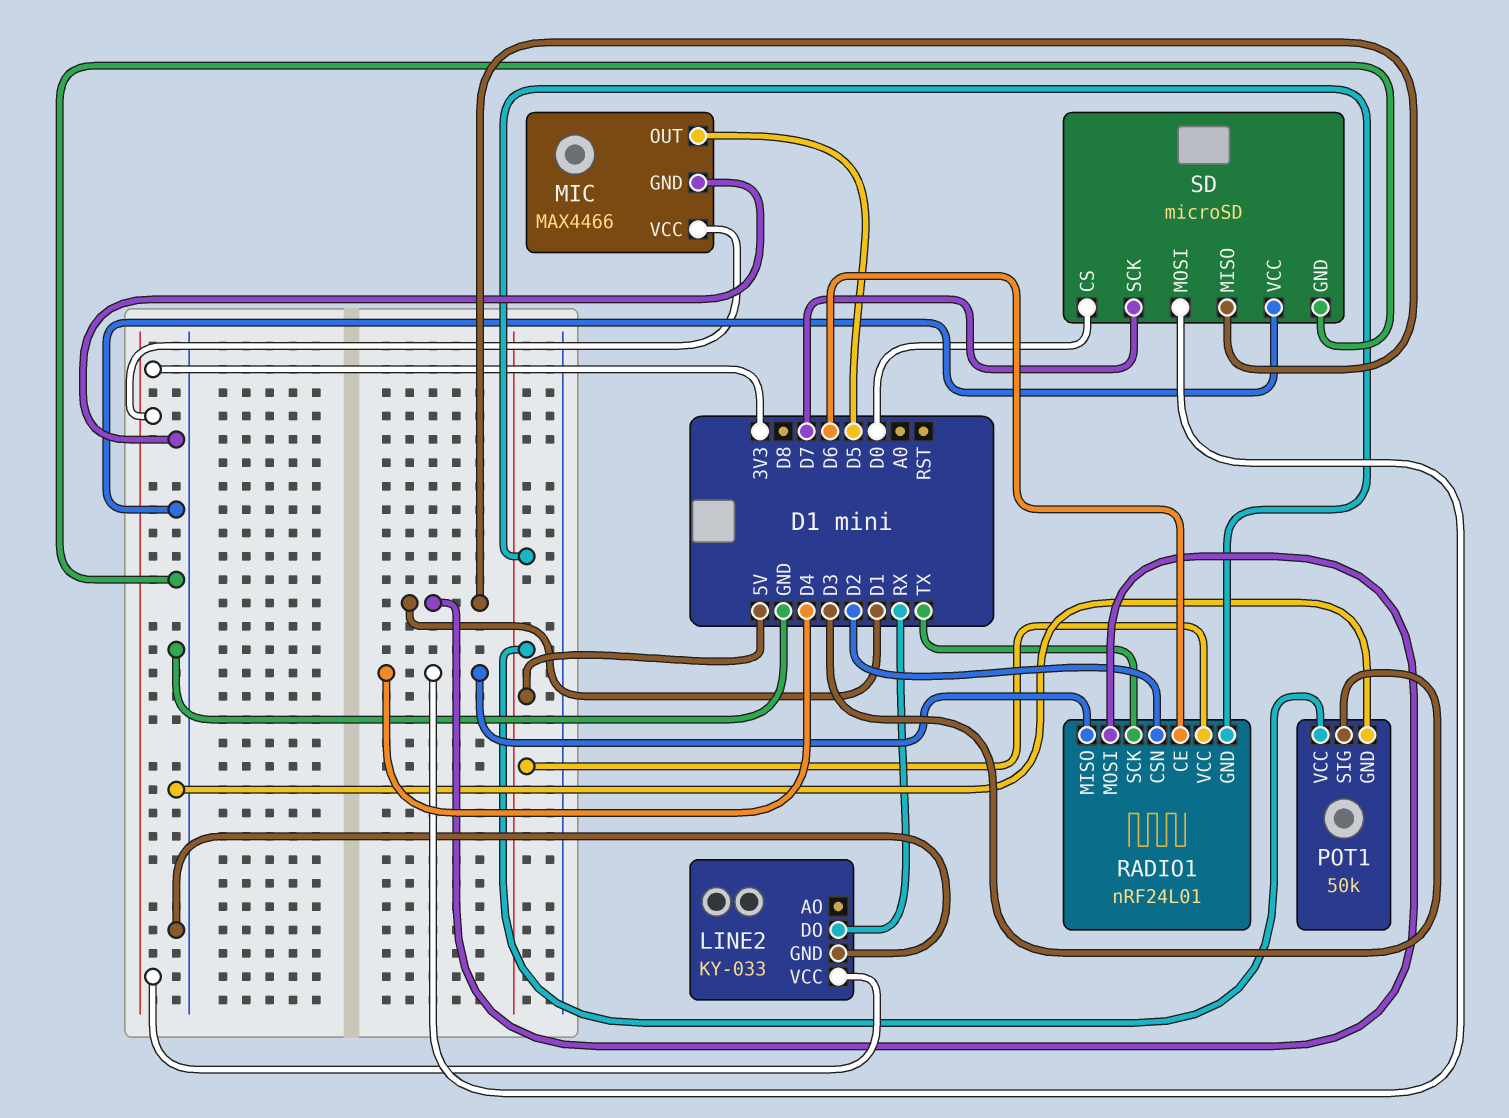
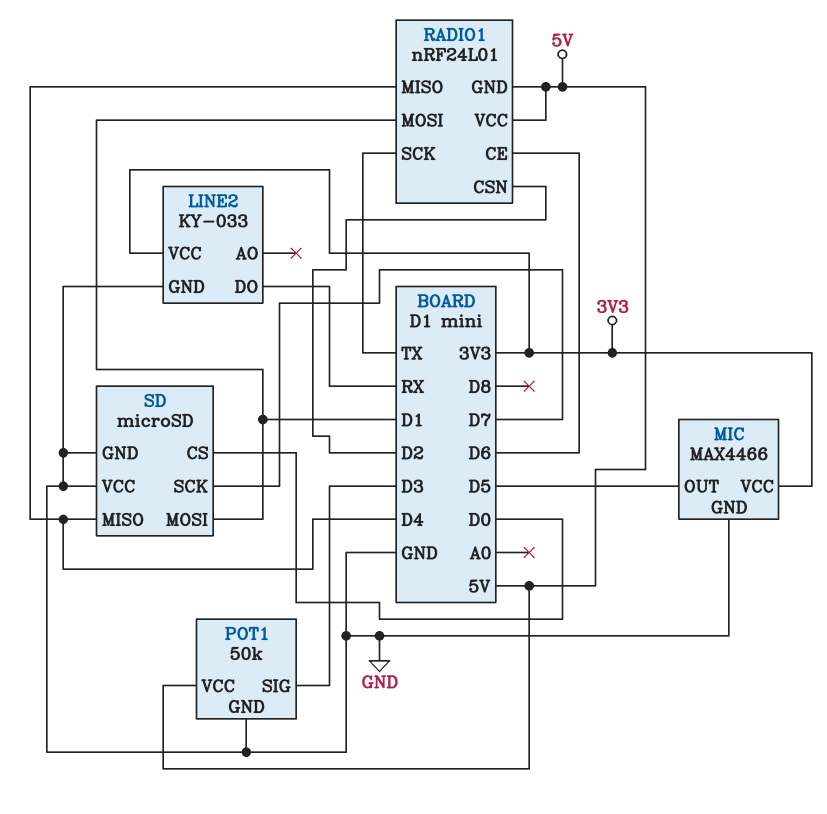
SD pin MISO: D1 -> D4
SD pin MOSI: D4 -> D1

